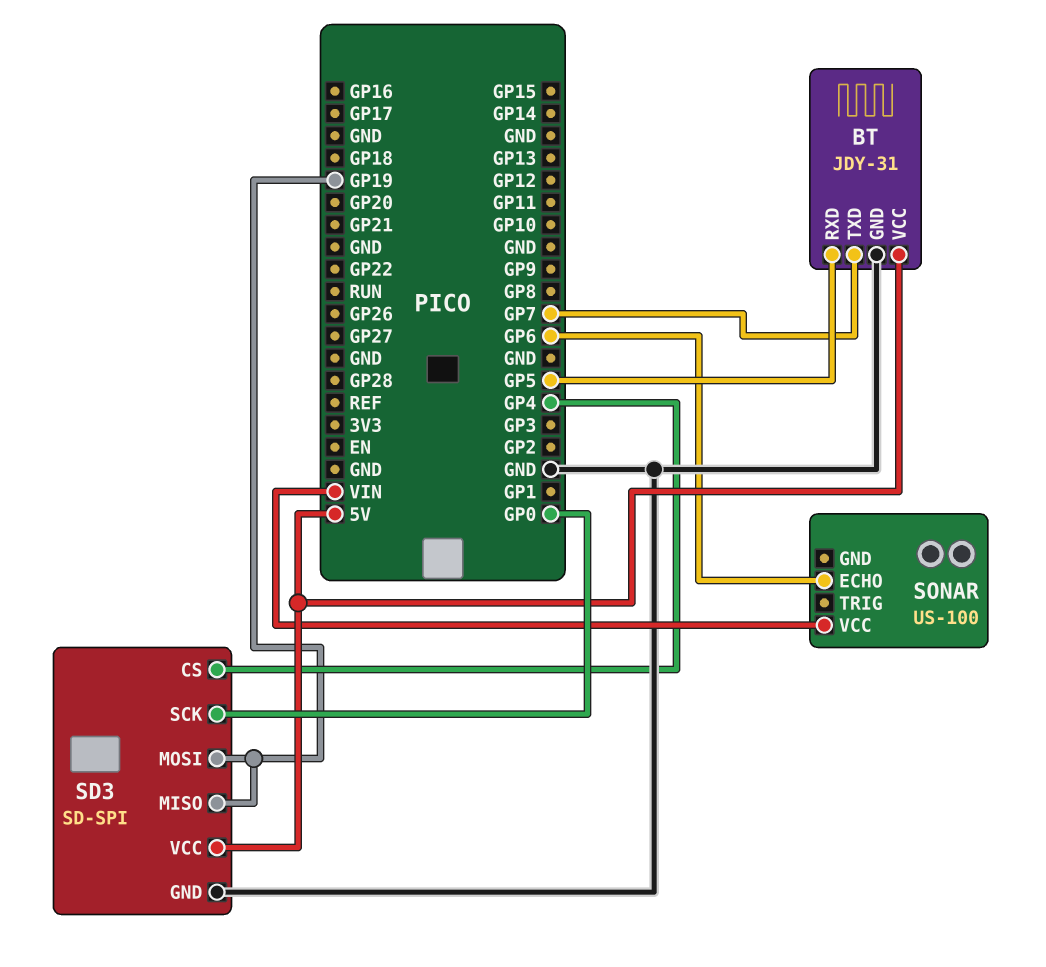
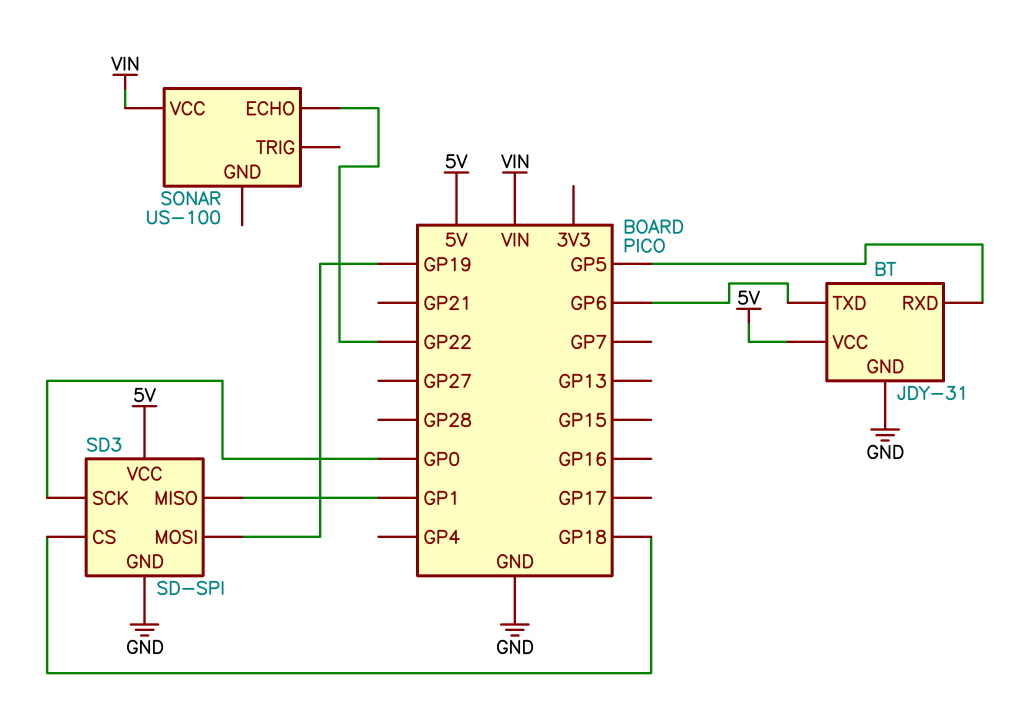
BT pin TXD: GP7 -> GP6
SD3 pin CS: GP4 -> GP18
SD3 pin MISO: GP19 -> GP1
SONAR pin ECHO: GP6 -> GP22

